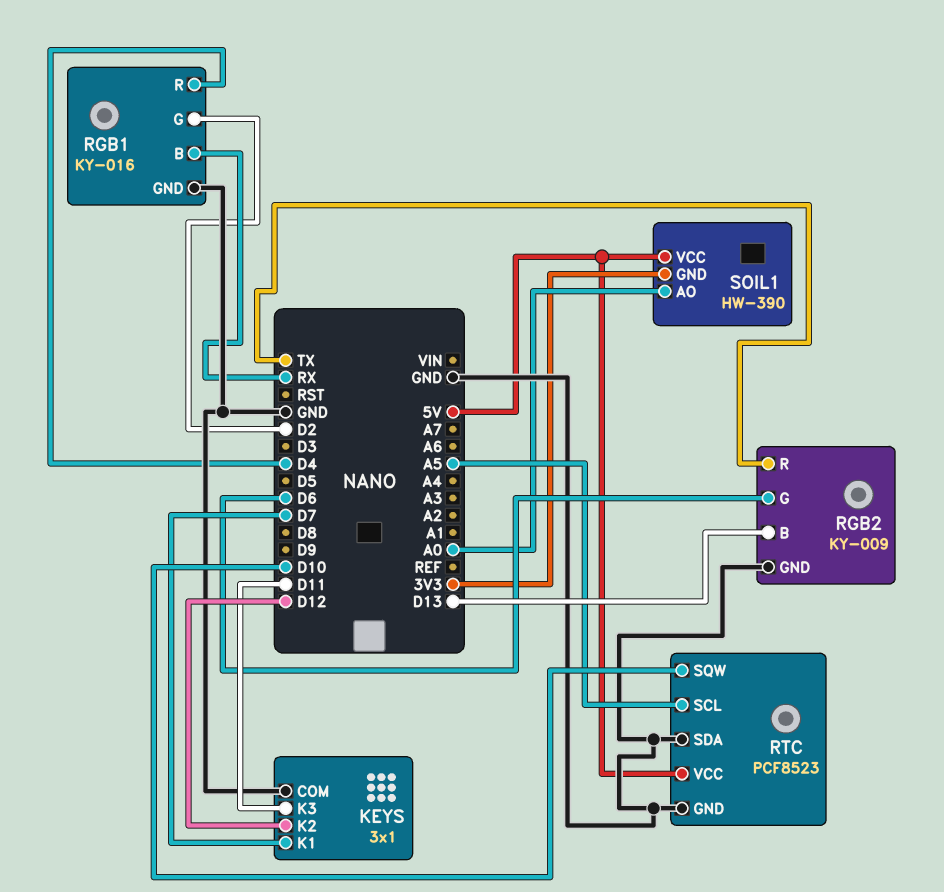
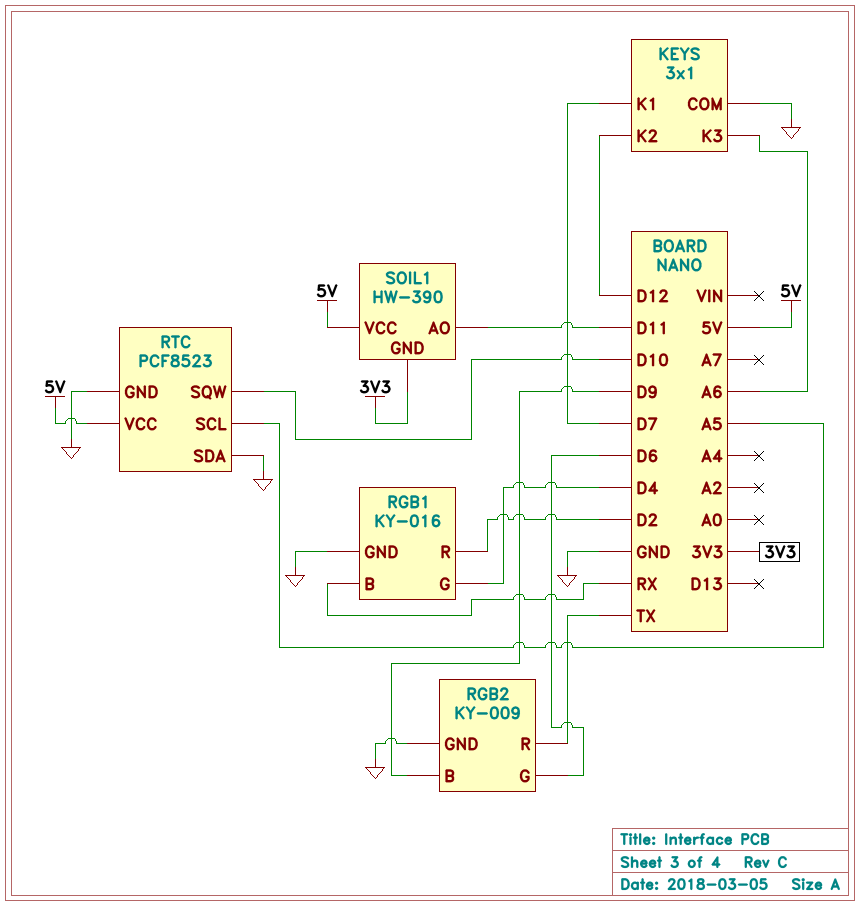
KEYS pin K3: D11 -> A6
RGB1 pin G: D2 -> D4
RGB1 pin R: D4 -> D2
RGB2 pin B: D13 -> D9
SOIL1 pin AO: A0 -> D11

